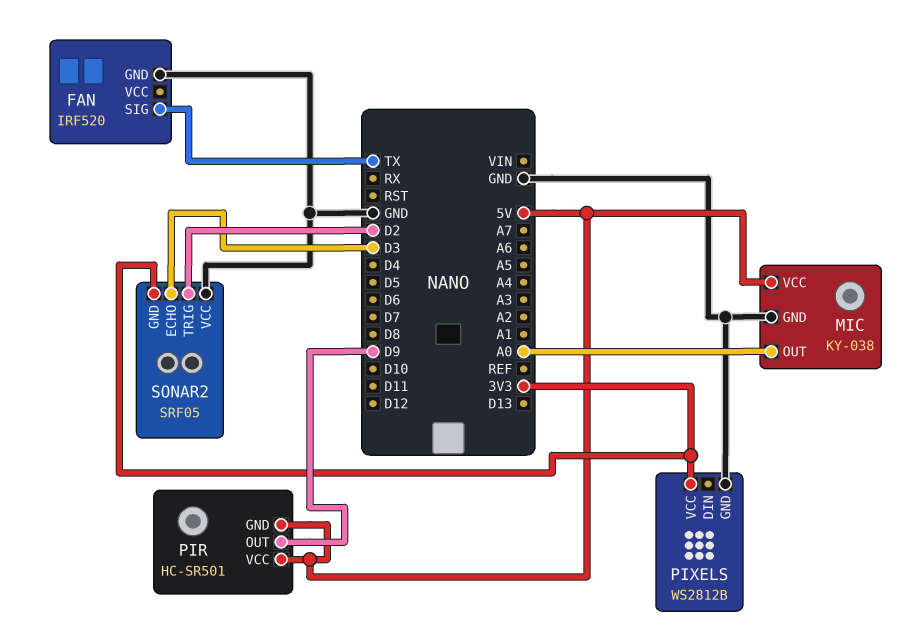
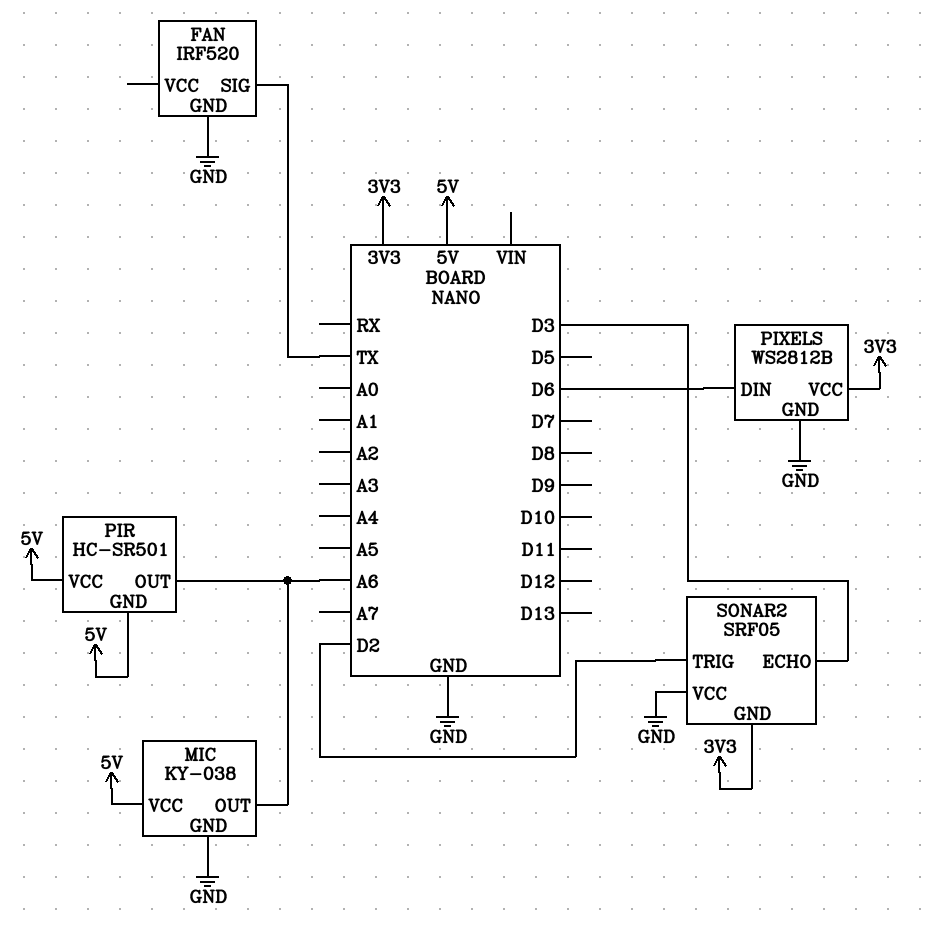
MIC pin OUT: A0 -> A6
PIR pin OUT: D9 -> A6
PIXELS pin DIN: none -> D6

